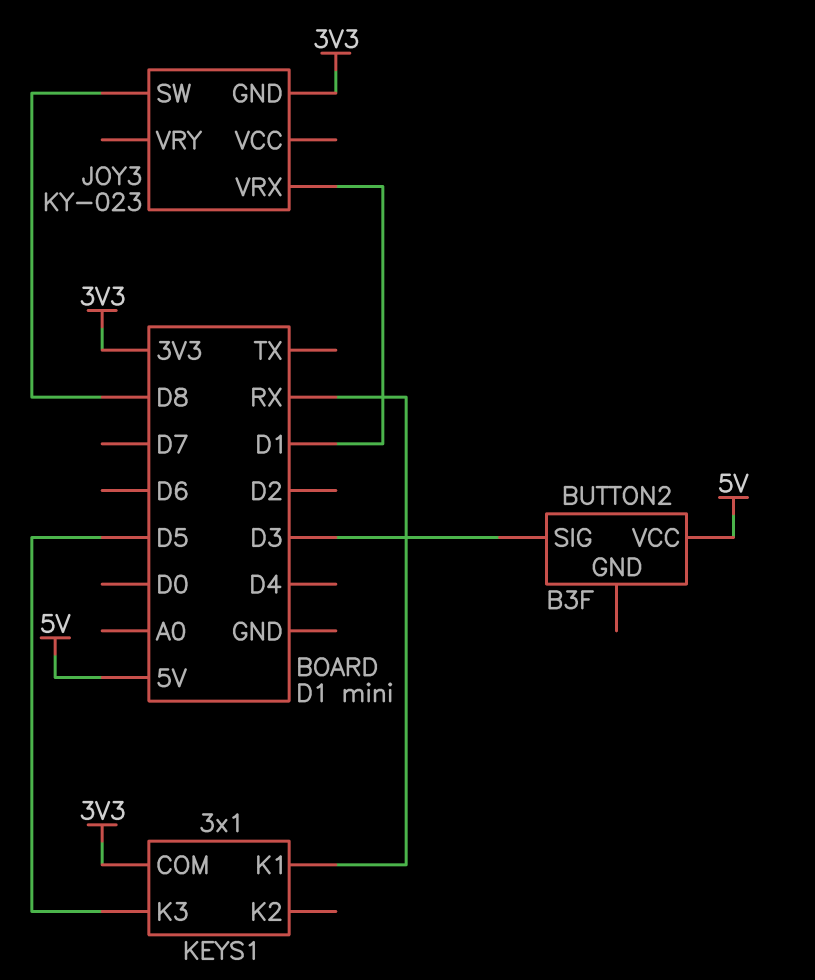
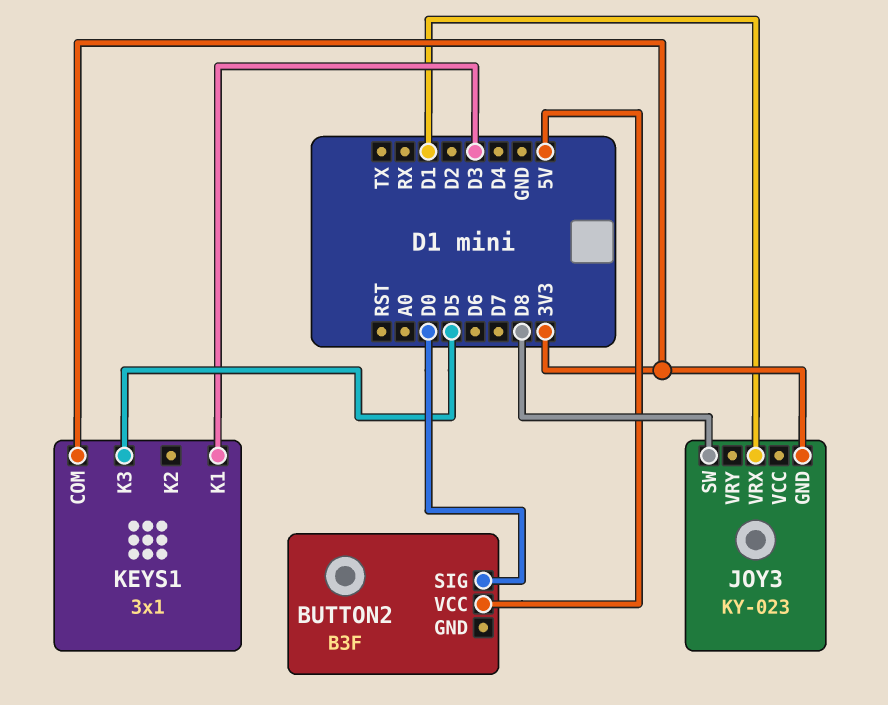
BUTTON2 pin SIG: D3 -> D0
KEYS1 pin K1: RX -> D3

